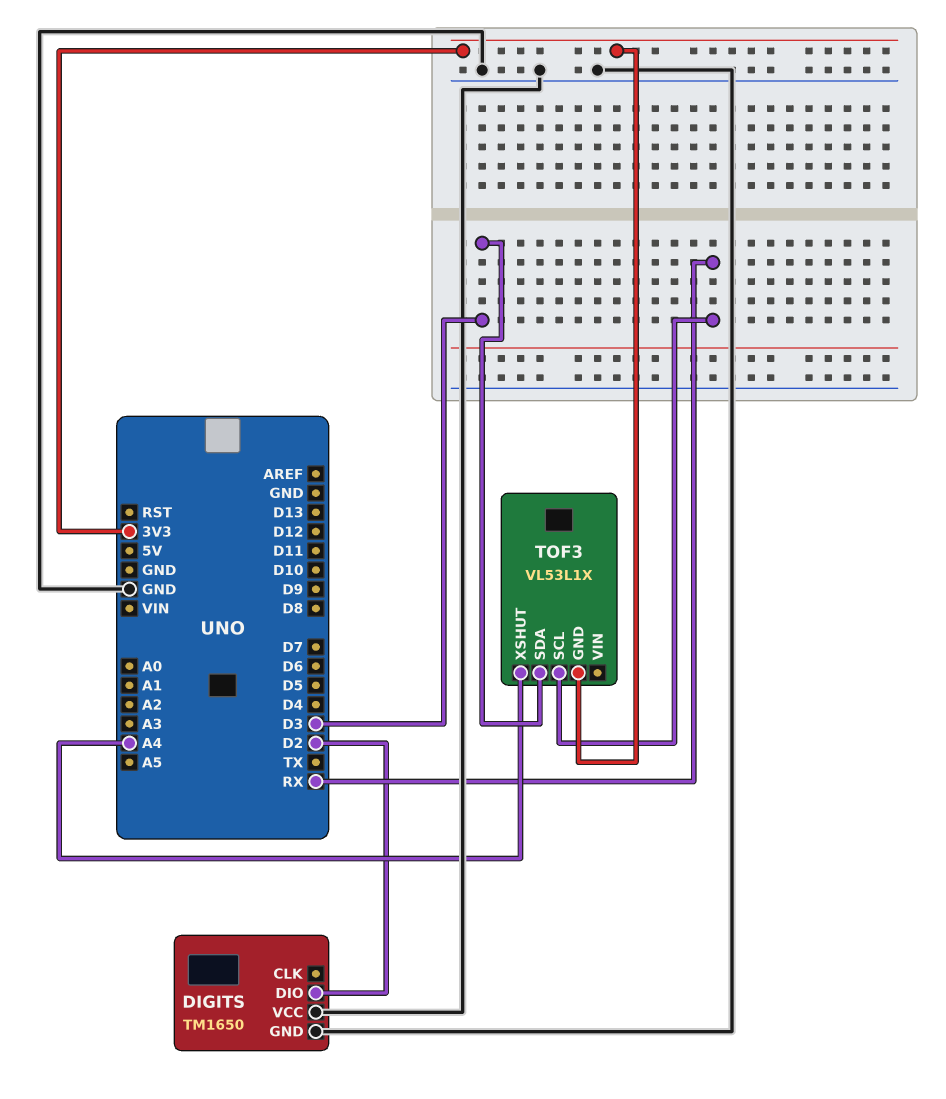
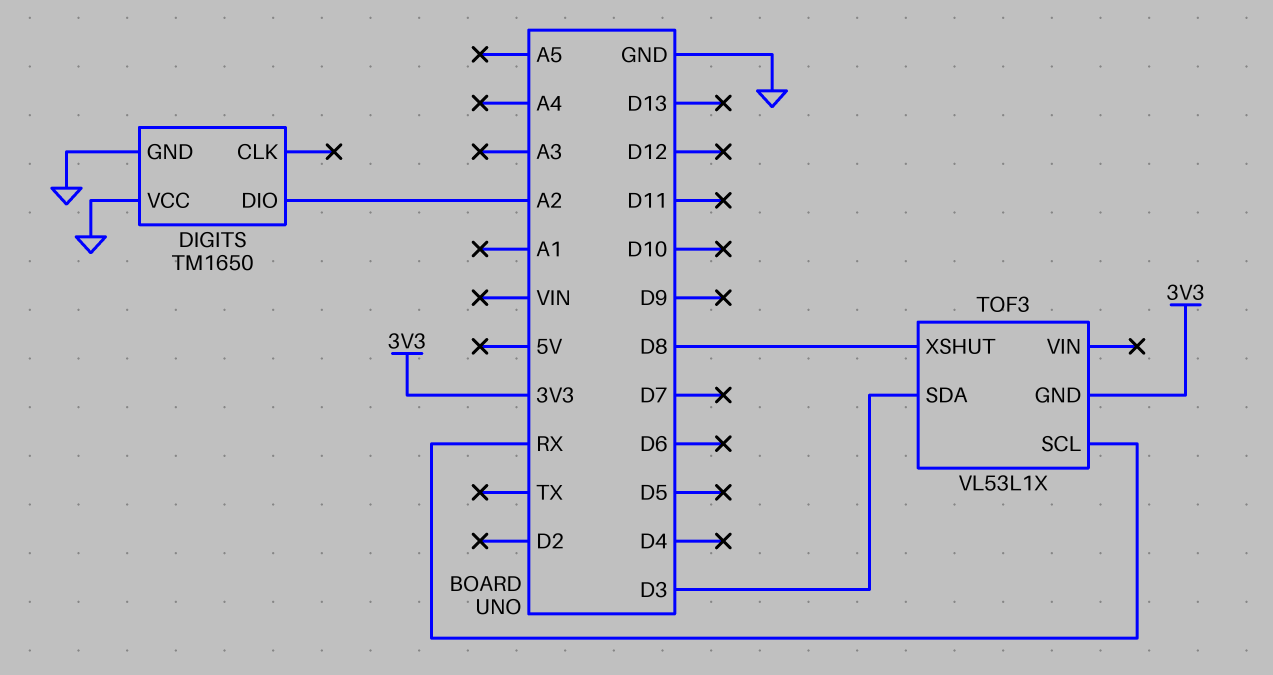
DIGITS pin DIO: D2 -> A2
TOF3 pin XSHUT: A4 -> D8

